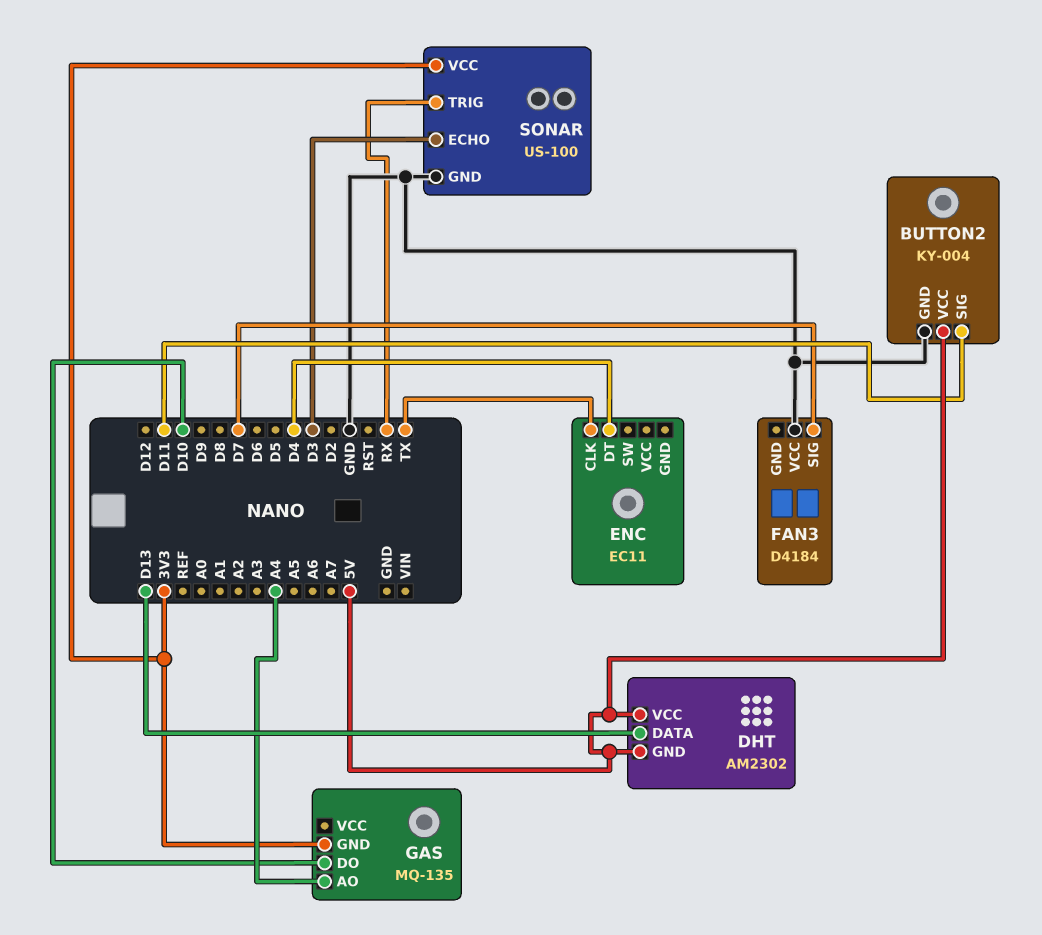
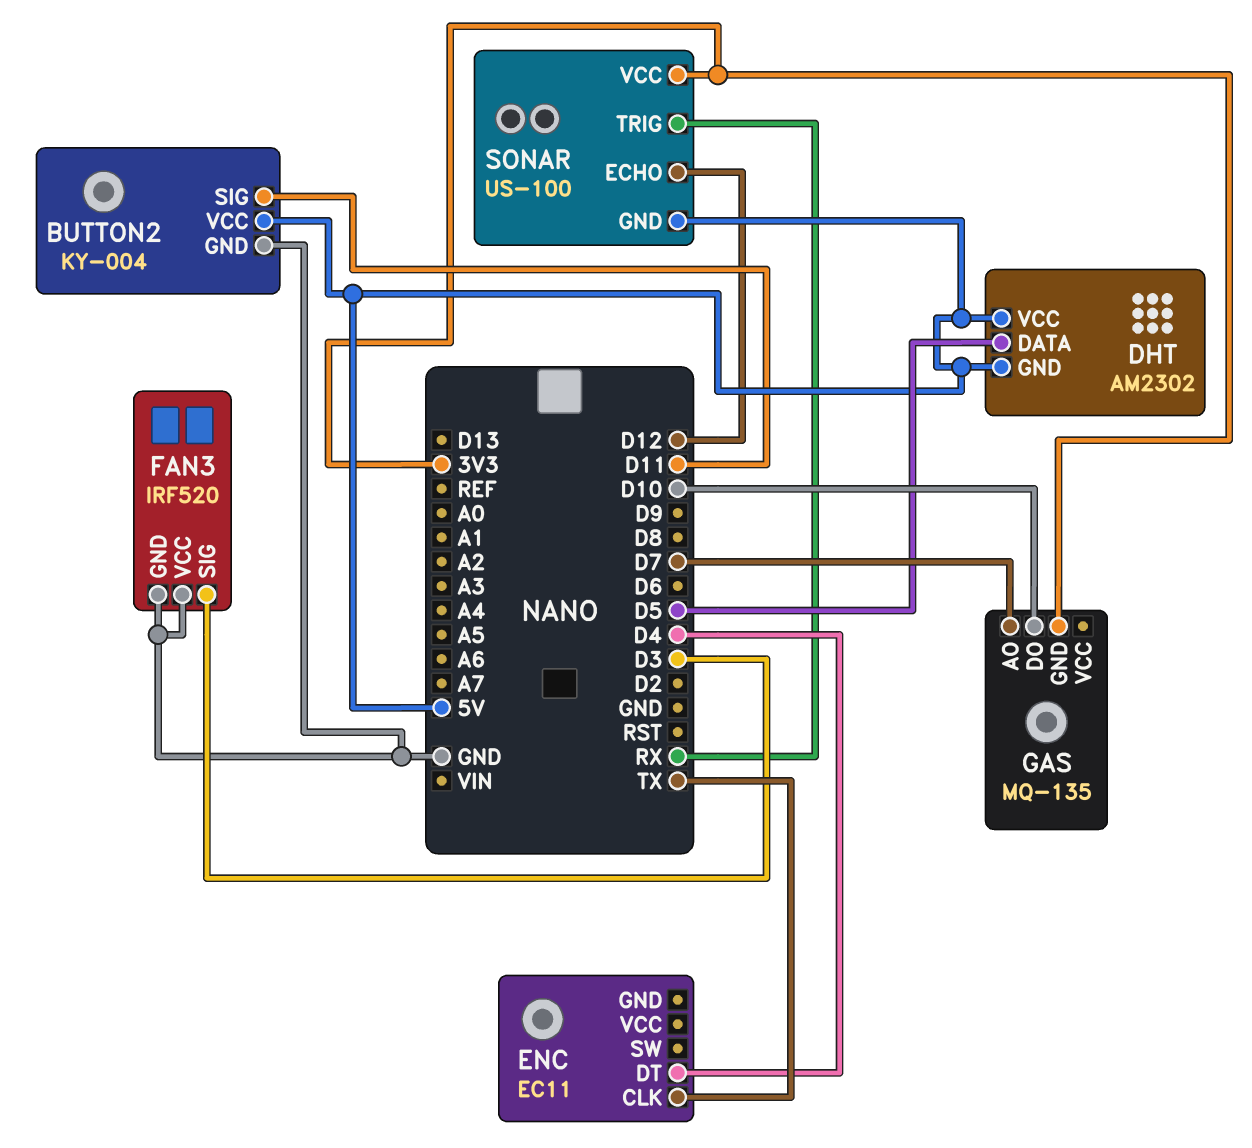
DHT pin DATA: D13 -> D5
FAN3: D4184 -> IRF520
FAN3 pin GND: none -> GND
FAN3 pin SIG: D7 -> D3
GAS pin AO: A4 -> D7
SONAR pin ECHO: D3 -> D12
SONAR pin GND: GND -> 5V

